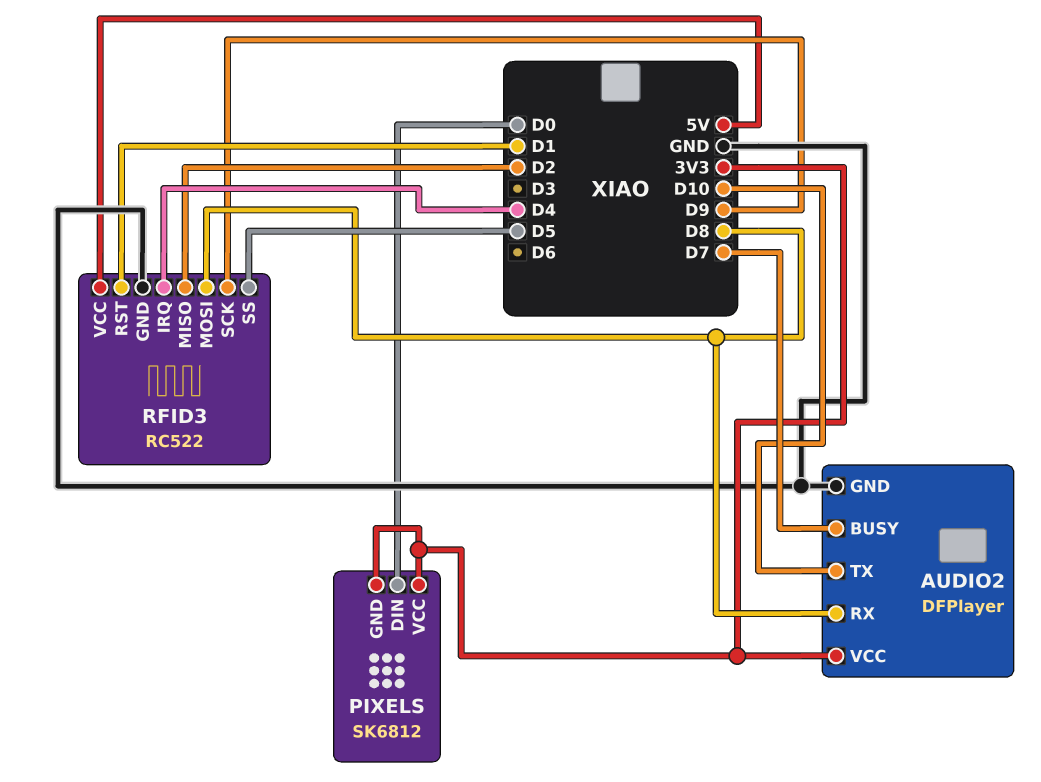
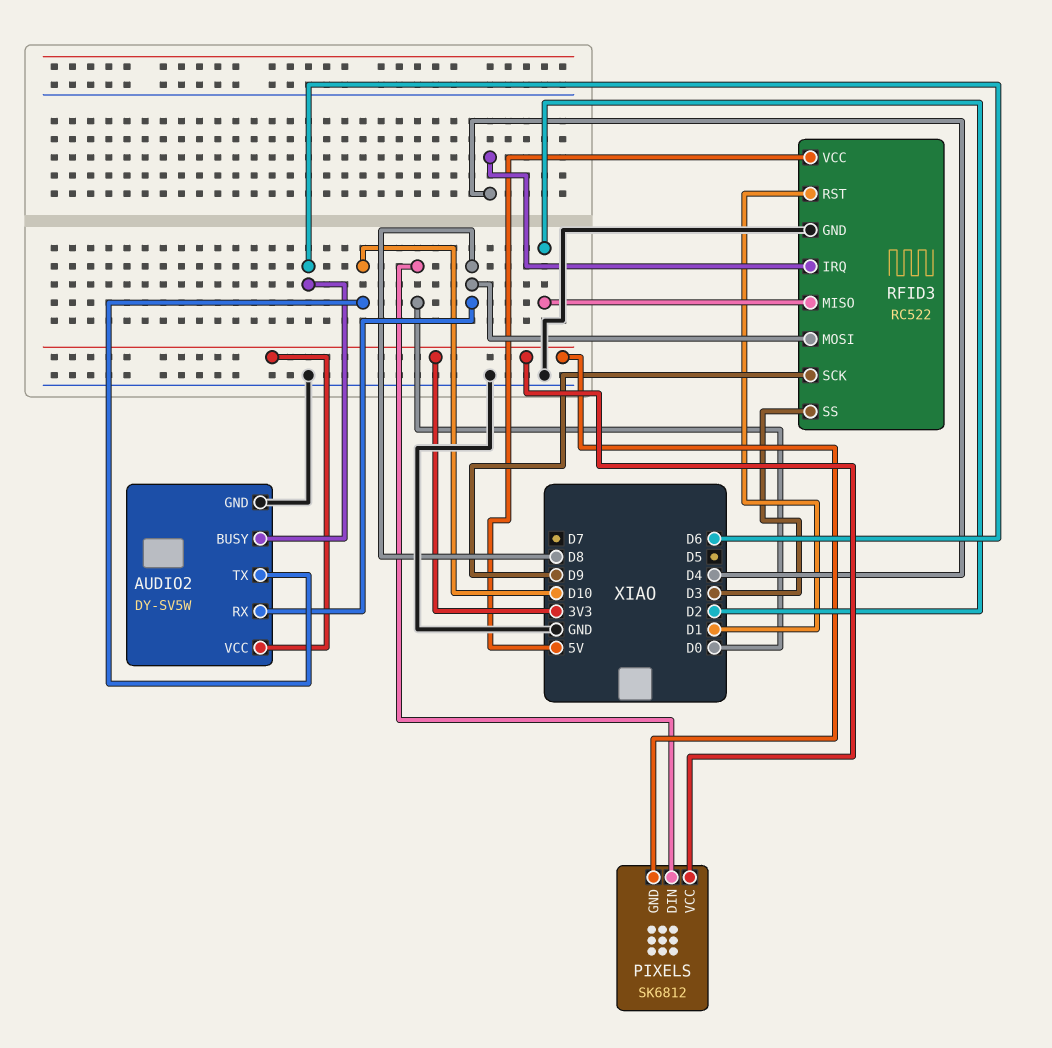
AUDIO2: DFPlayer -> DY-SV5W
AUDIO2 pin BUSY: D7 -> D6
RFID3 pin SS: D5 -> D3

